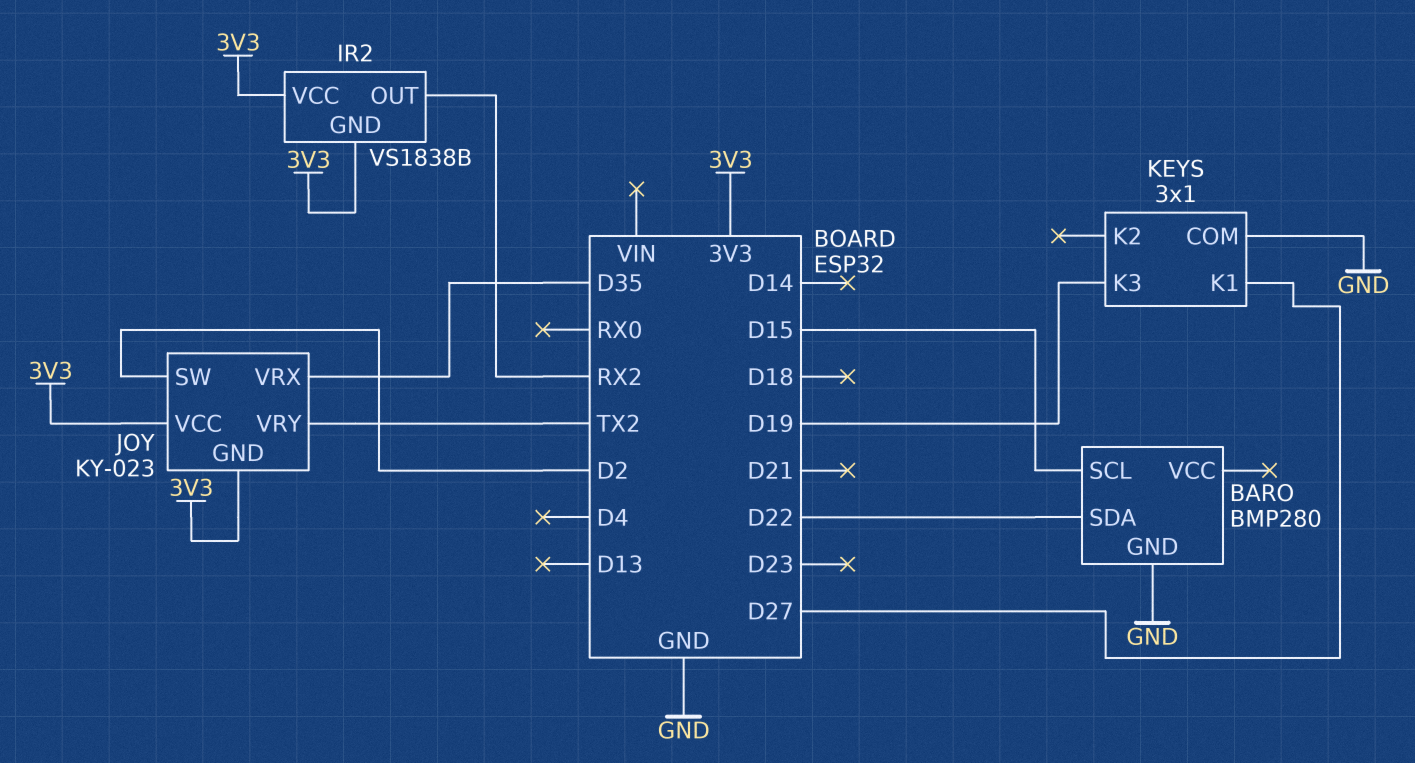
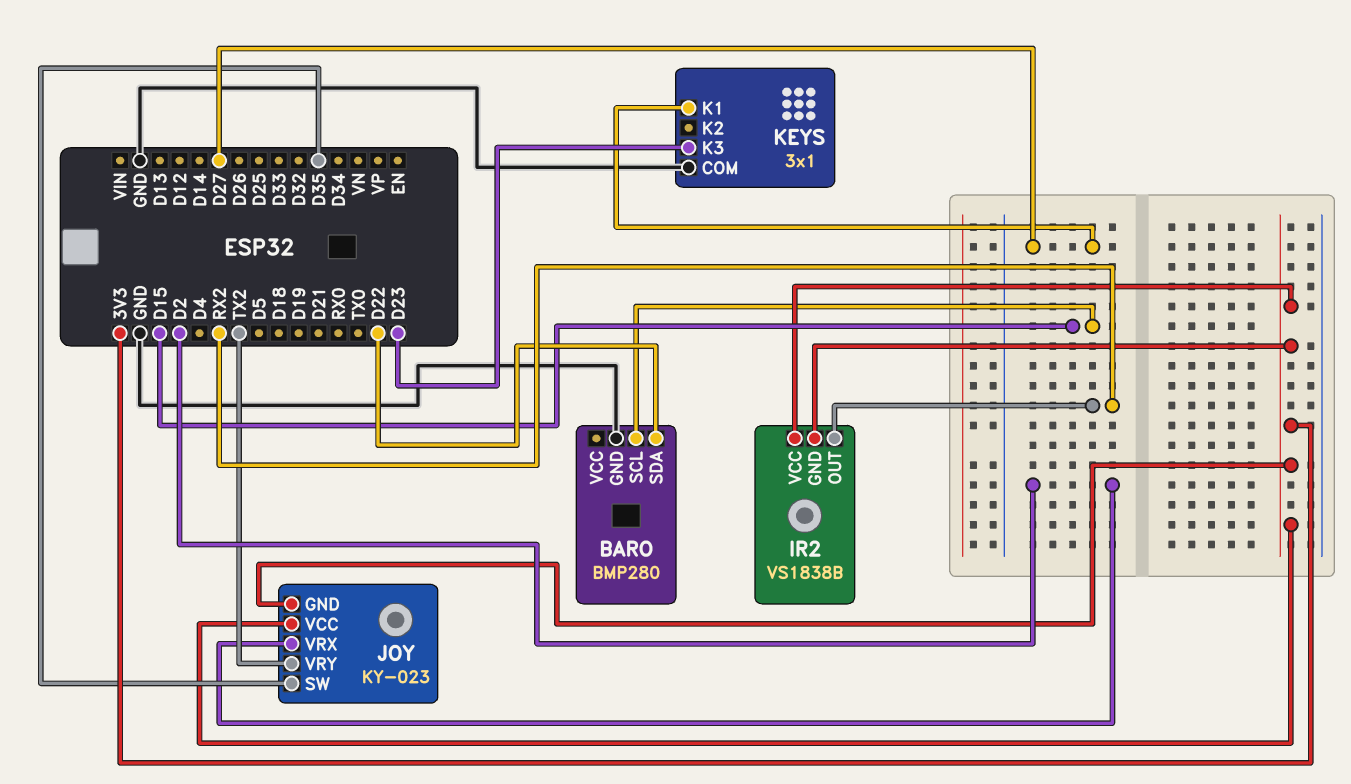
JOY pin SW: D2 -> D35
JOY pin VRX: D35 -> D2
KEYS pin K3: D19 -> D23

